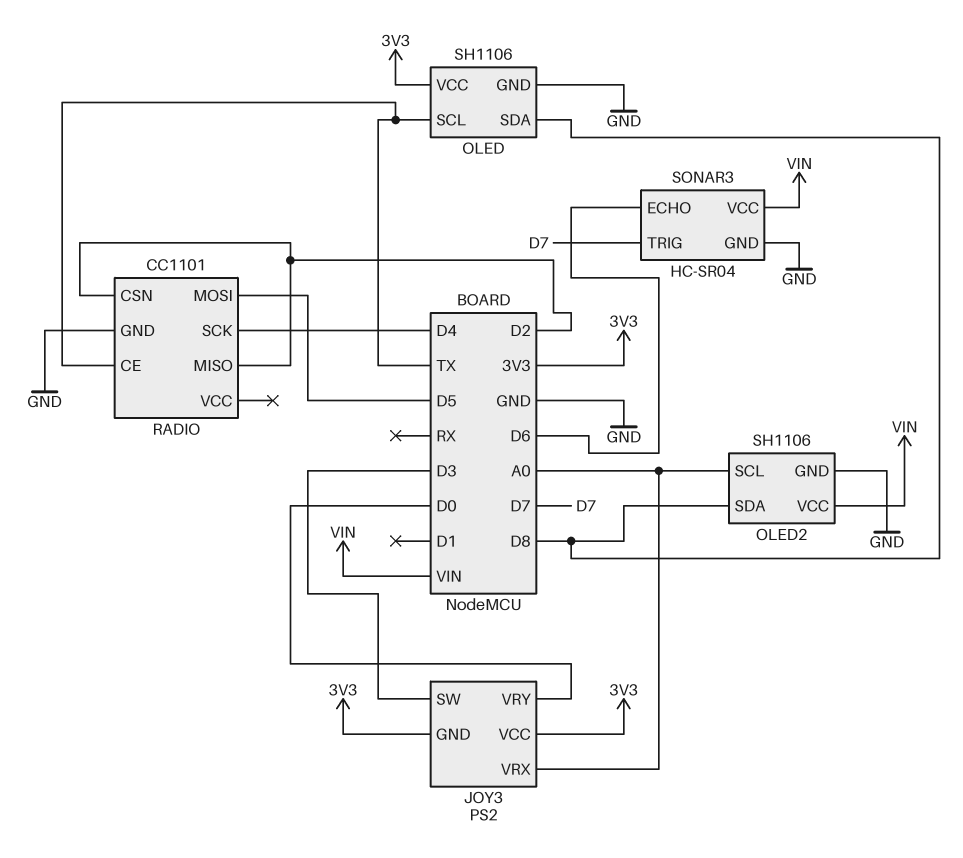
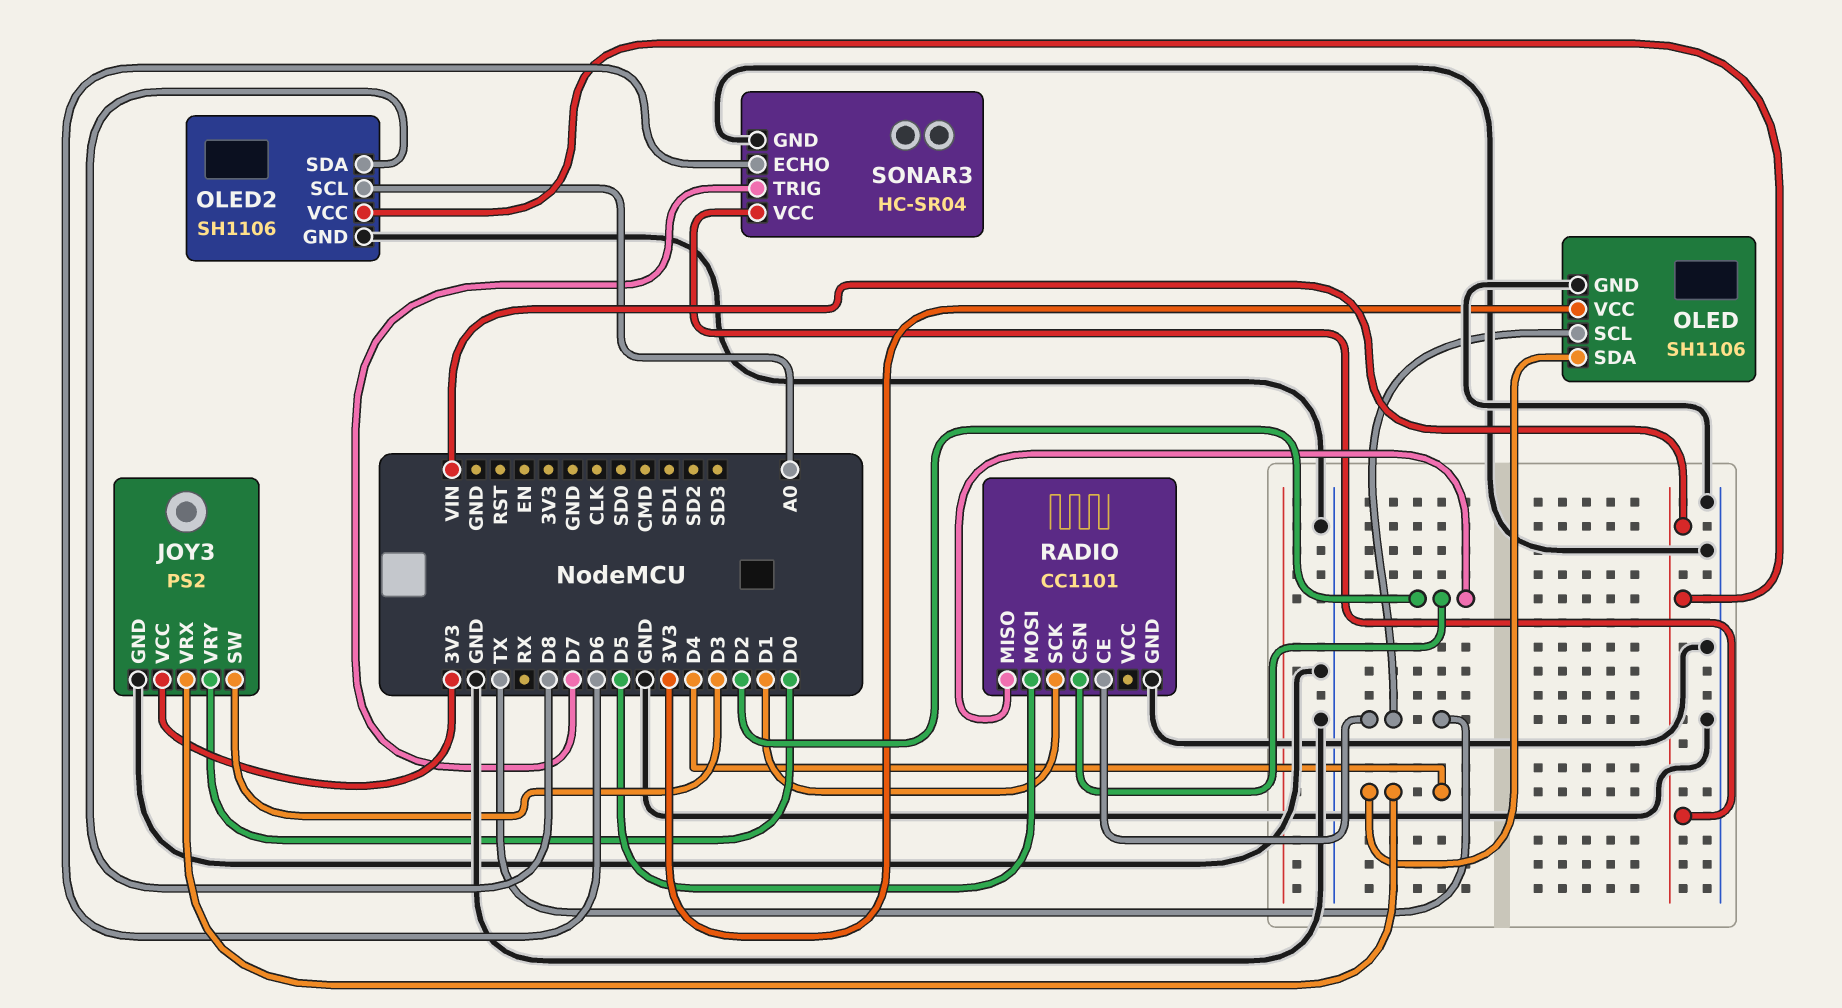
JOY3 pin GND: 3V3 -> GND
JOY3 pin VRX: A0 -> D4
OLED pin SDA: D8 -> D4
RADIO pin SCK: D4 -> D1

